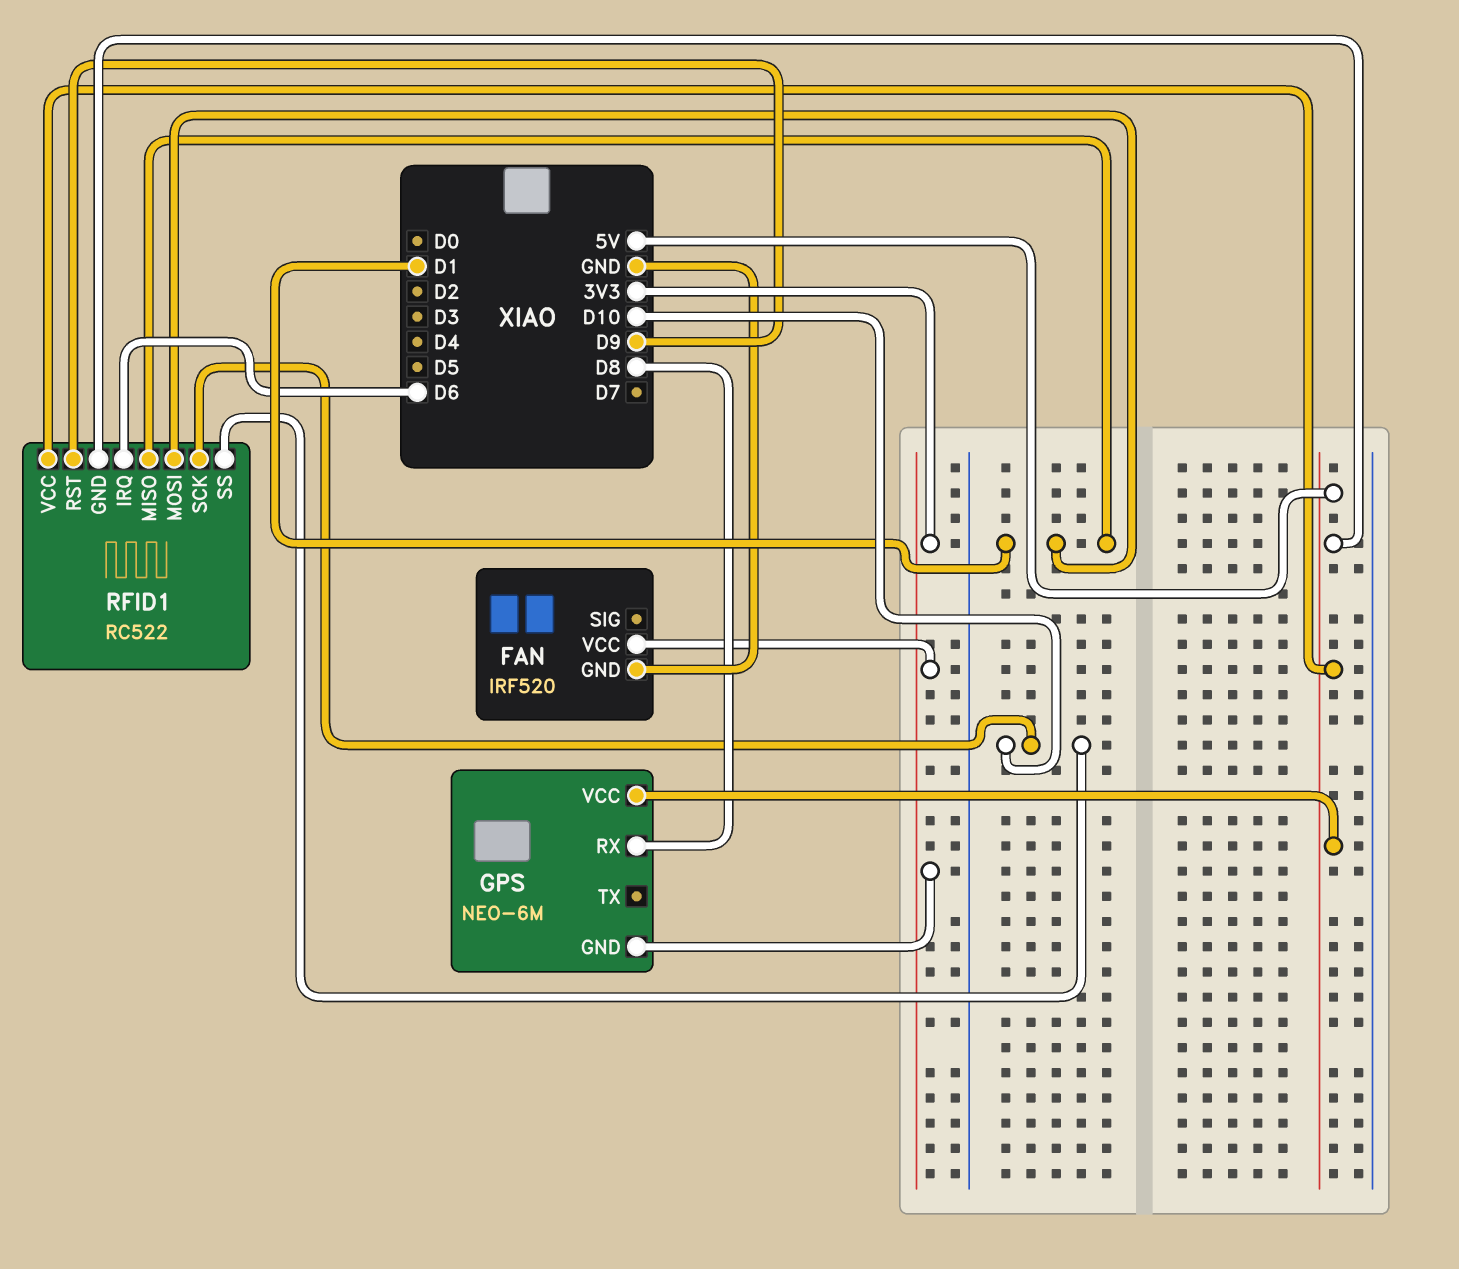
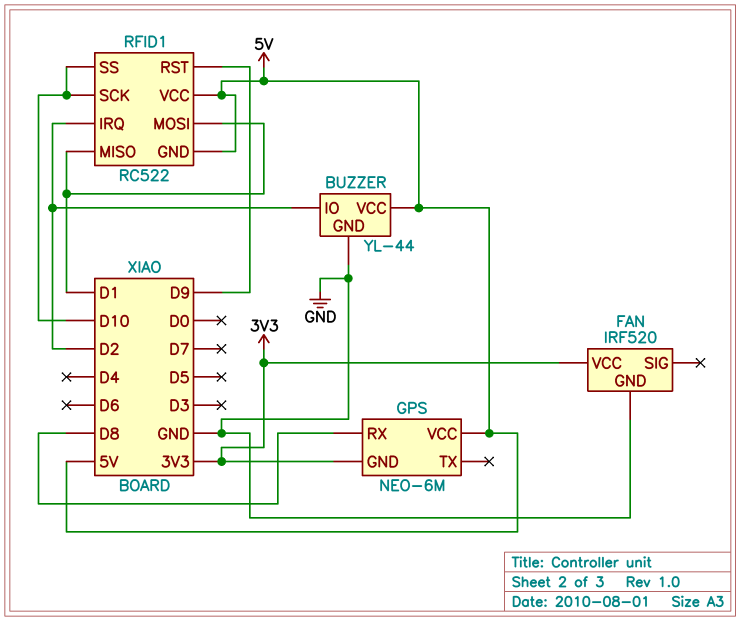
BUZZER: none -> YL-44
BUZZER pin GND: none -> GND
BUZZER pin IO: none -> D2
BUZZER pin VCC: none -> 5V
RFID1 pin IRQ: D6 -> D2

